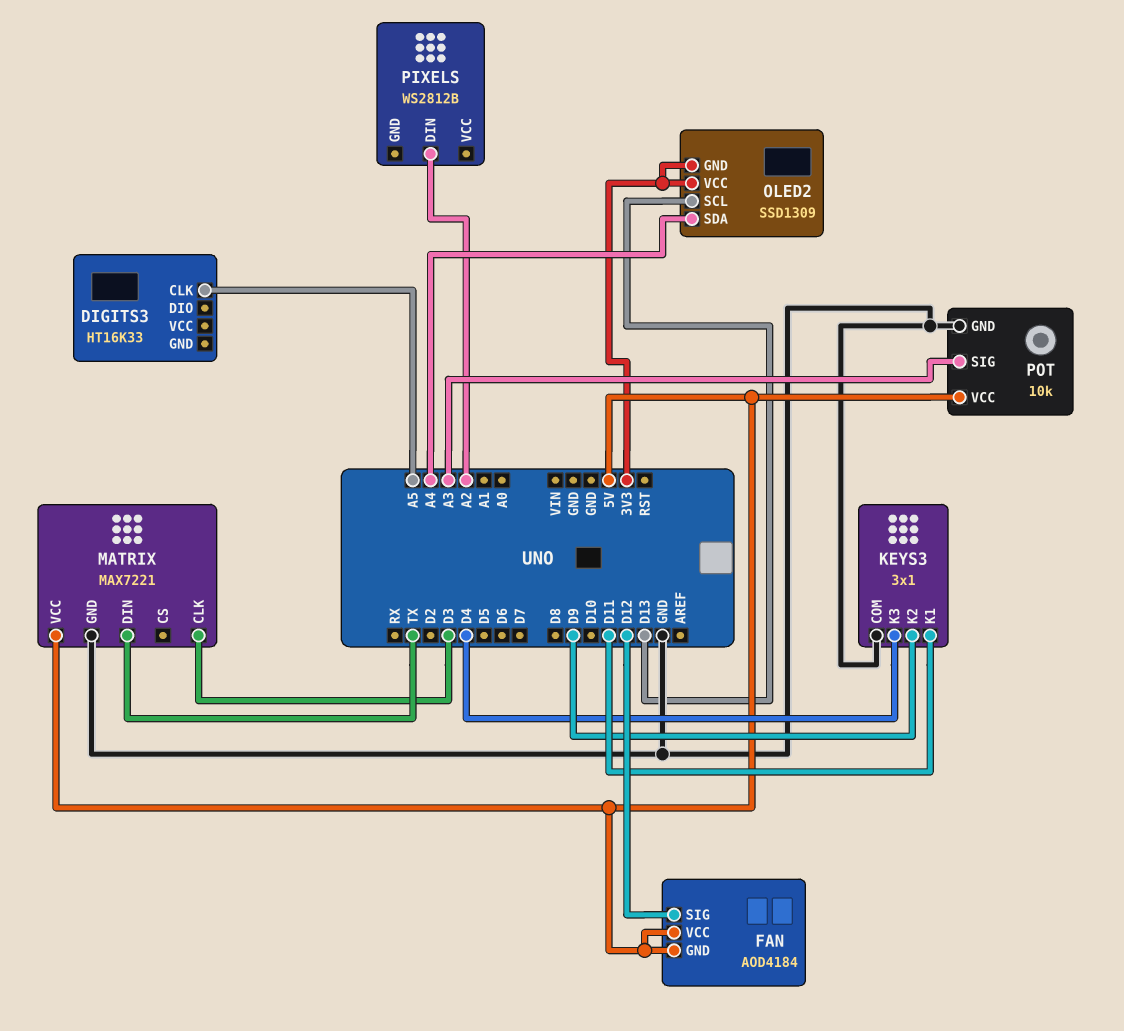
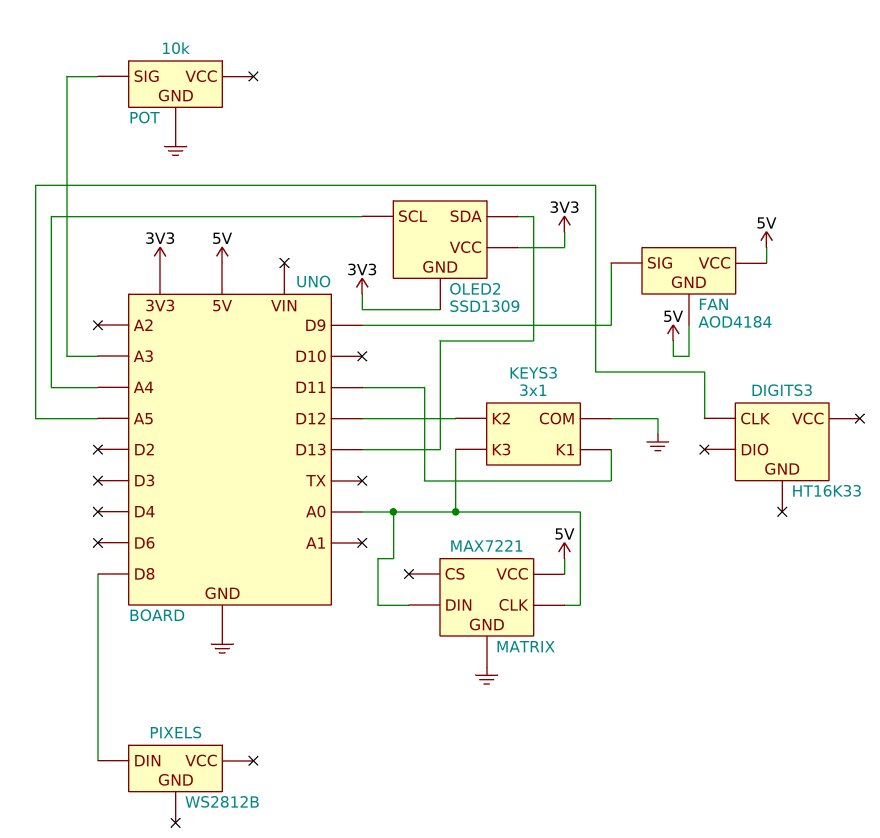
FAN pin SIG: D12 -> D9
KEYS3 pin K2: D9 -> D12
KEYS3 pin K3: D4 -> A0
MATRIX pin CLK: D3 -> A0
MATRIX pin DIN: TX -> A0
OLED2 pin SCL: D13 -> A4
OLED2 pin SDA: A4 -> D13
PIXELS pin DIN: A2 -> D8
POT pin VCC: 5V -> none

